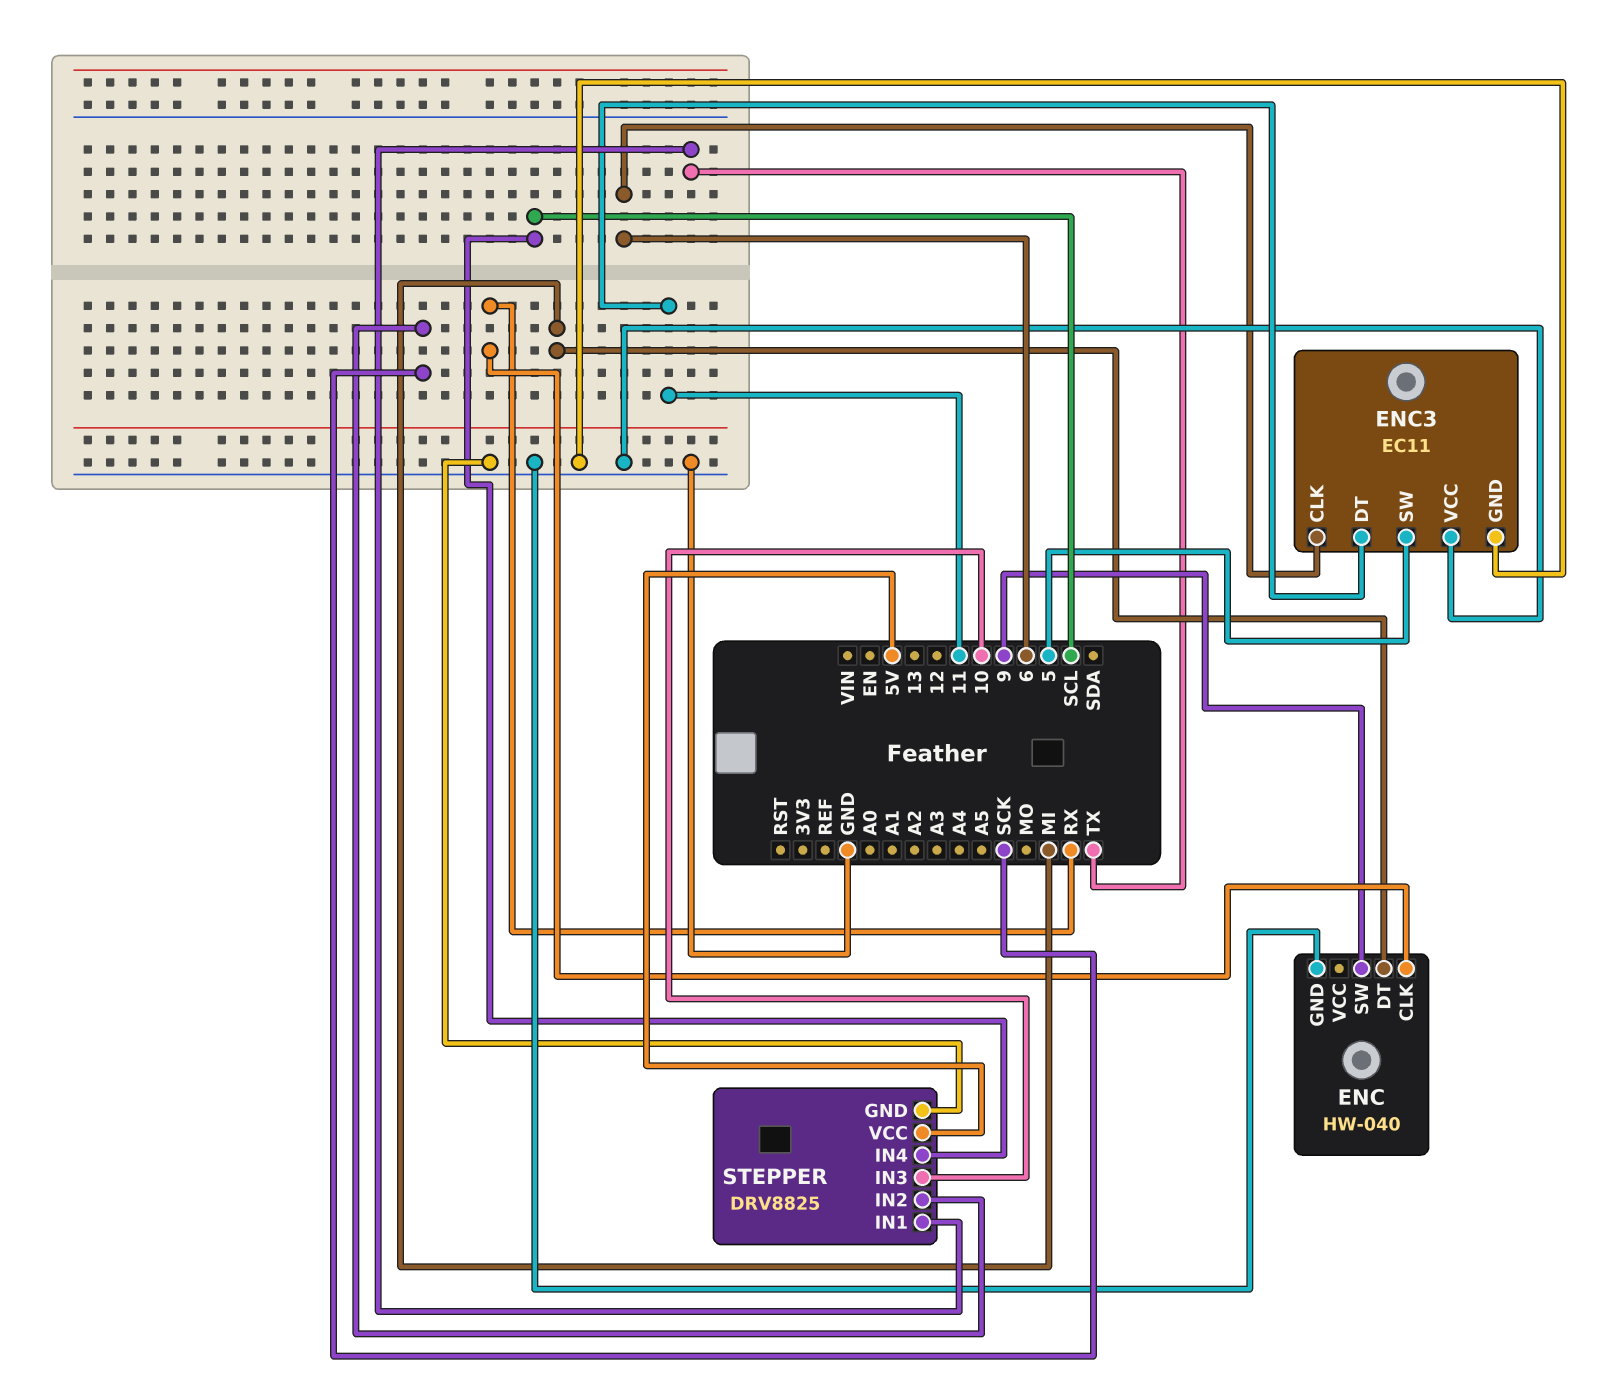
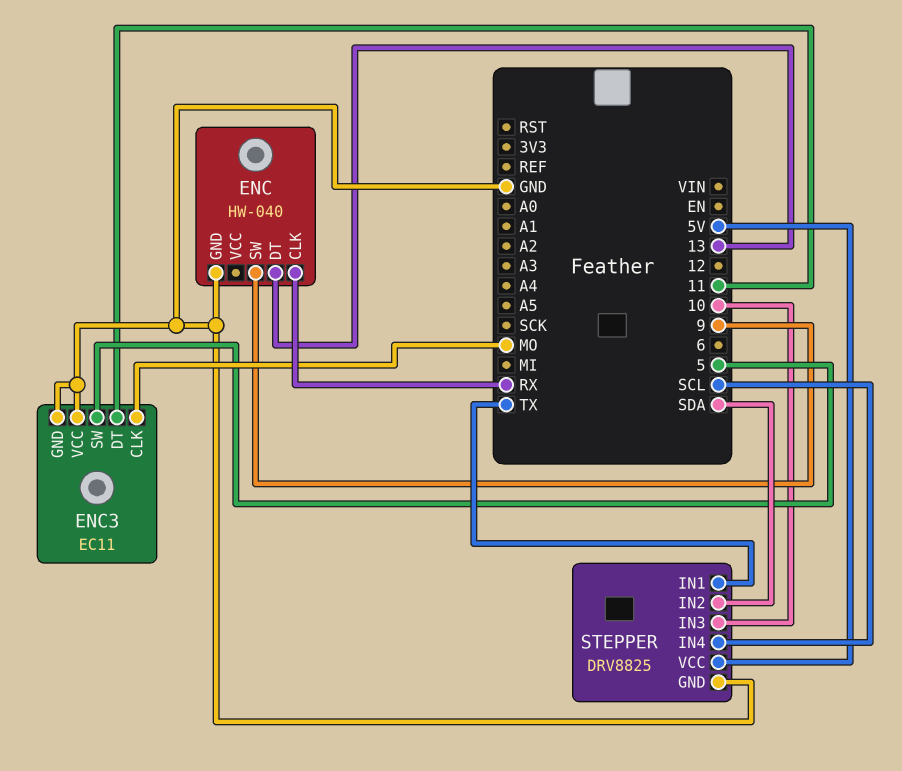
ENC pin DT: MI -> 13
ENC3 pin CLK: 6 -> MO
STEPPER pin IN2: SCK -> SDA

